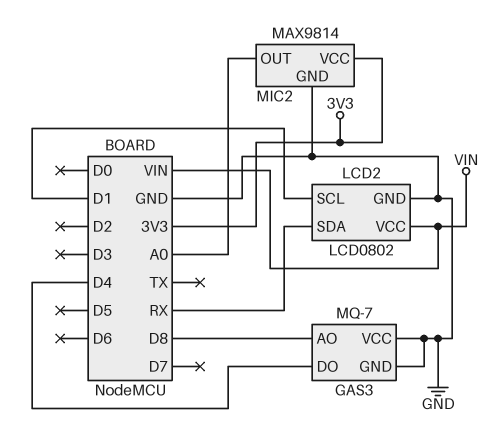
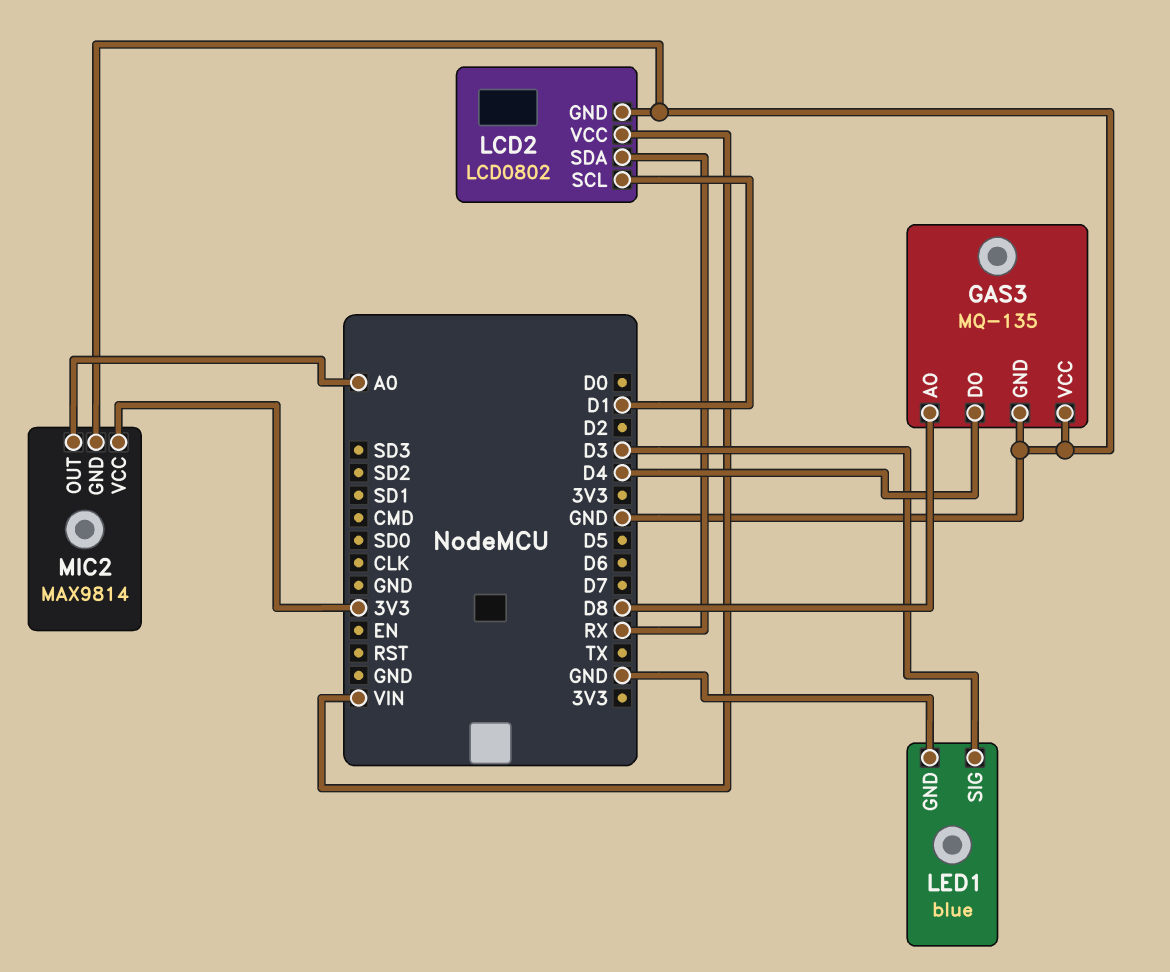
GAS3: MQ-7 -> MQ-135
LED1: none -> blue
LED1 pin GND: none -> GND
LED1 pin SIG: none -> D3

